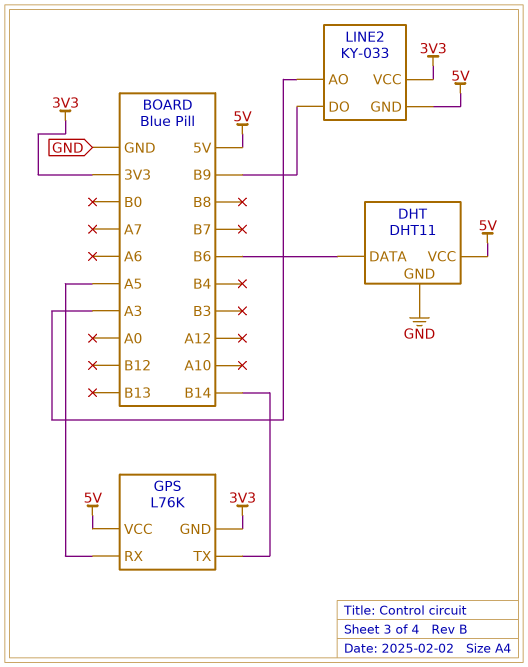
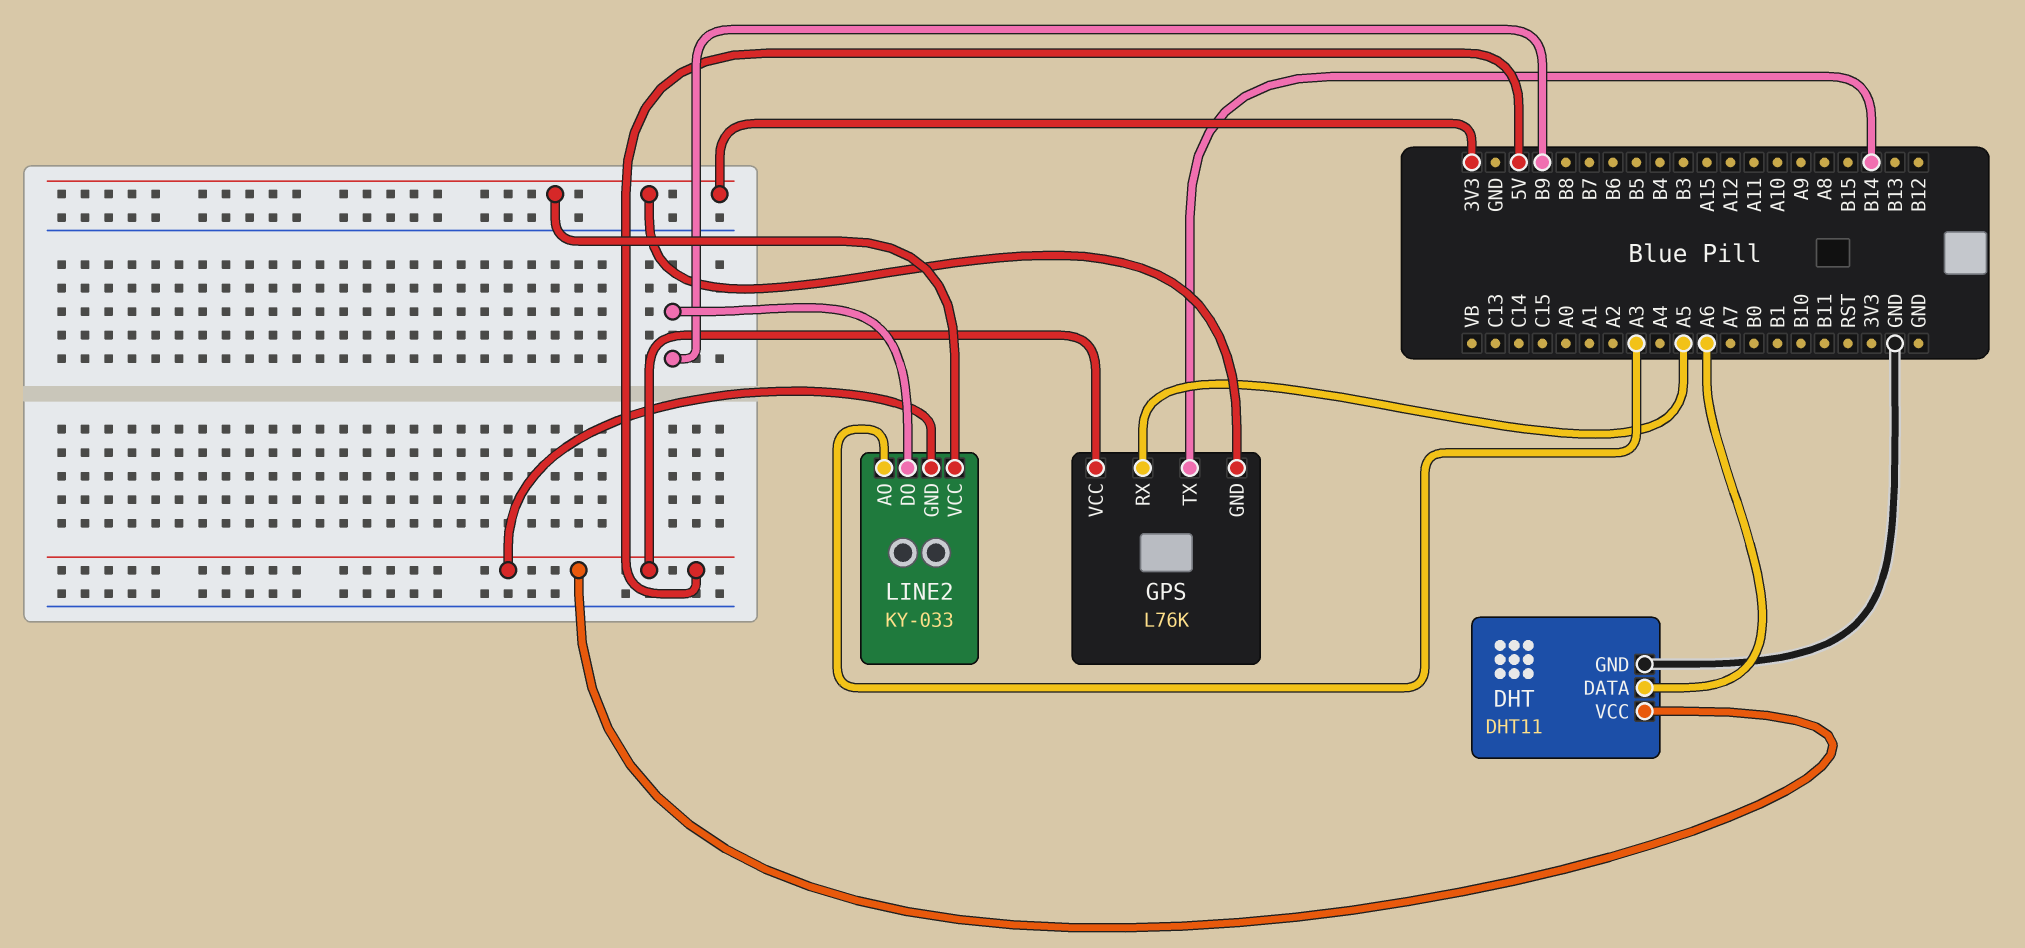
DHT pin DATA: B6 -> A6

